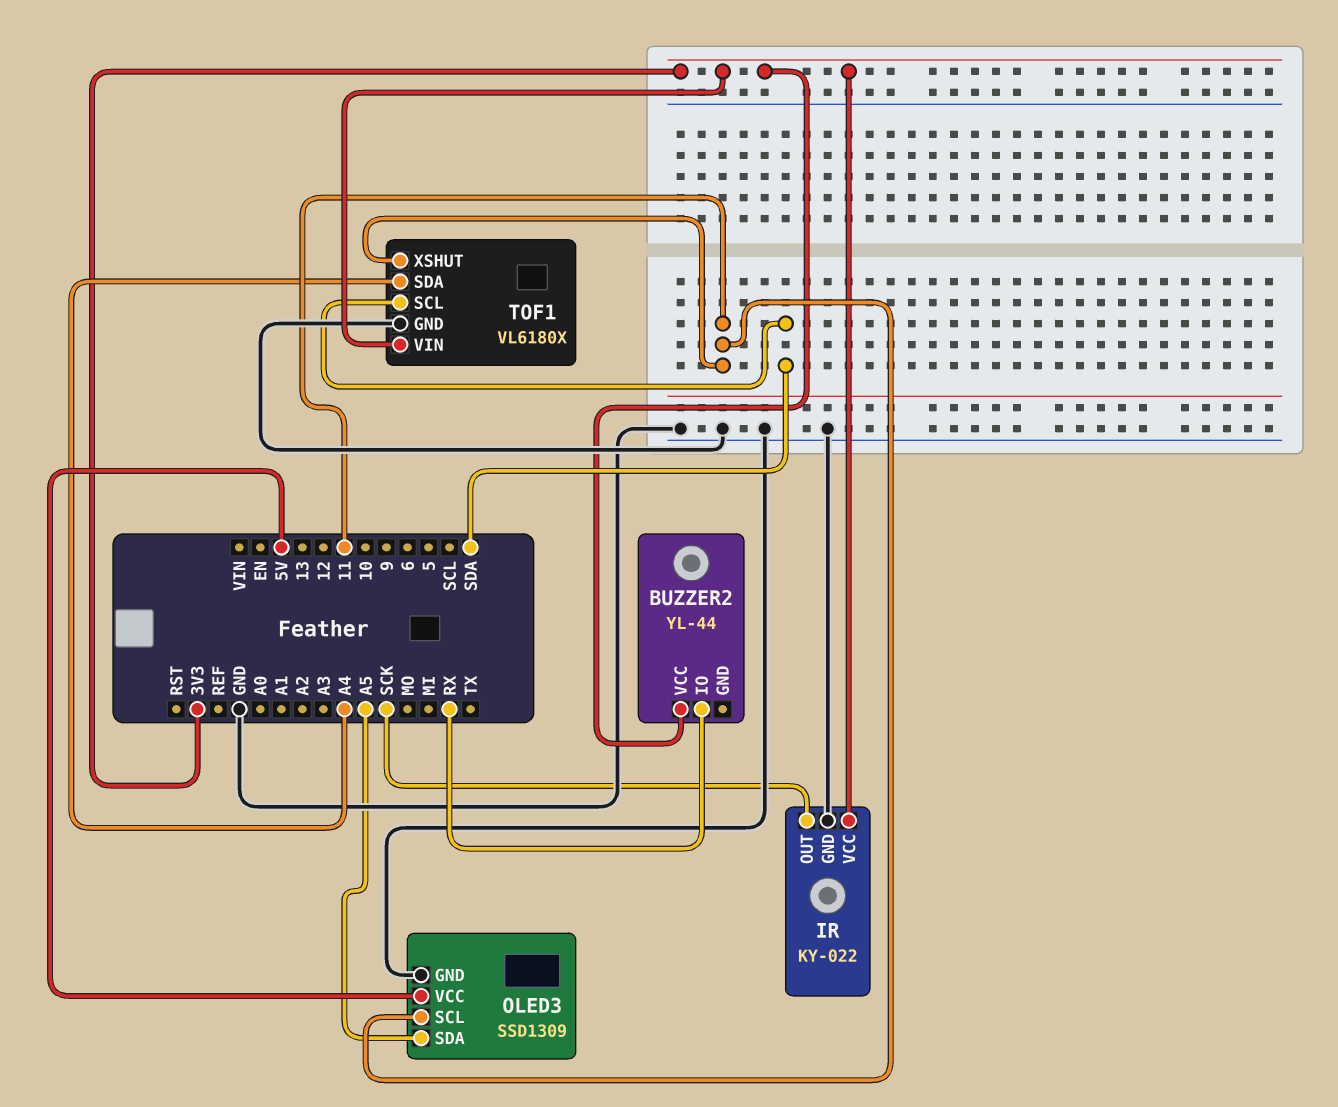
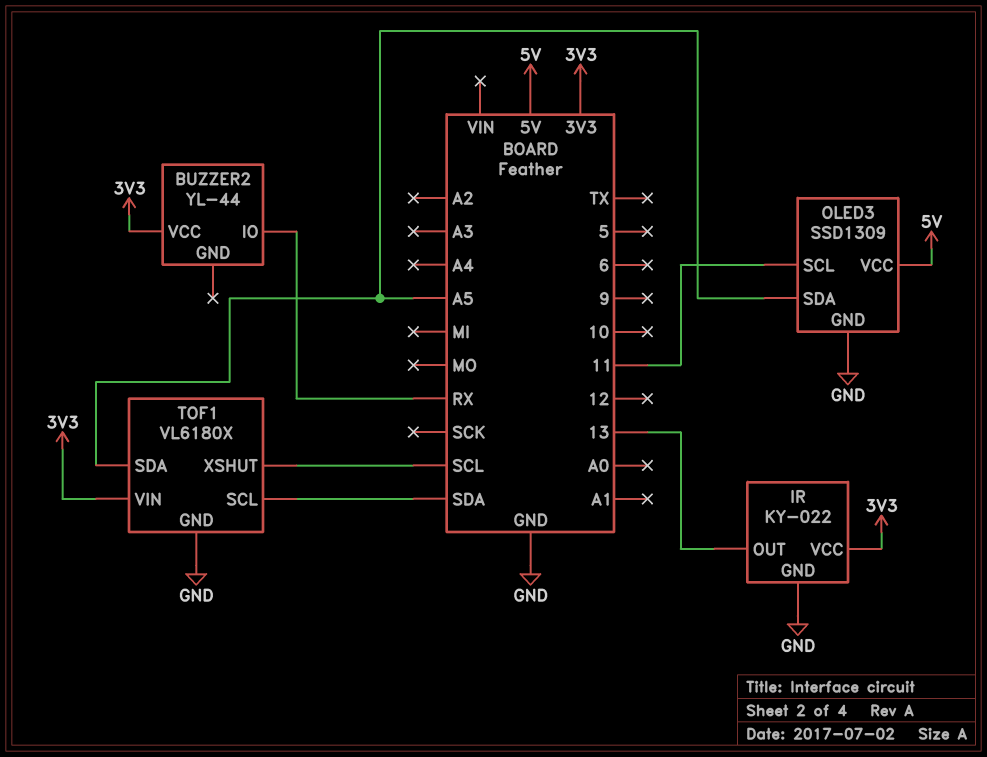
IR pin OUT: SCK -> 13
TOF1 pin SDA: A4 -> A5
TOF1 pin XSHUT: 11 -> SCL

